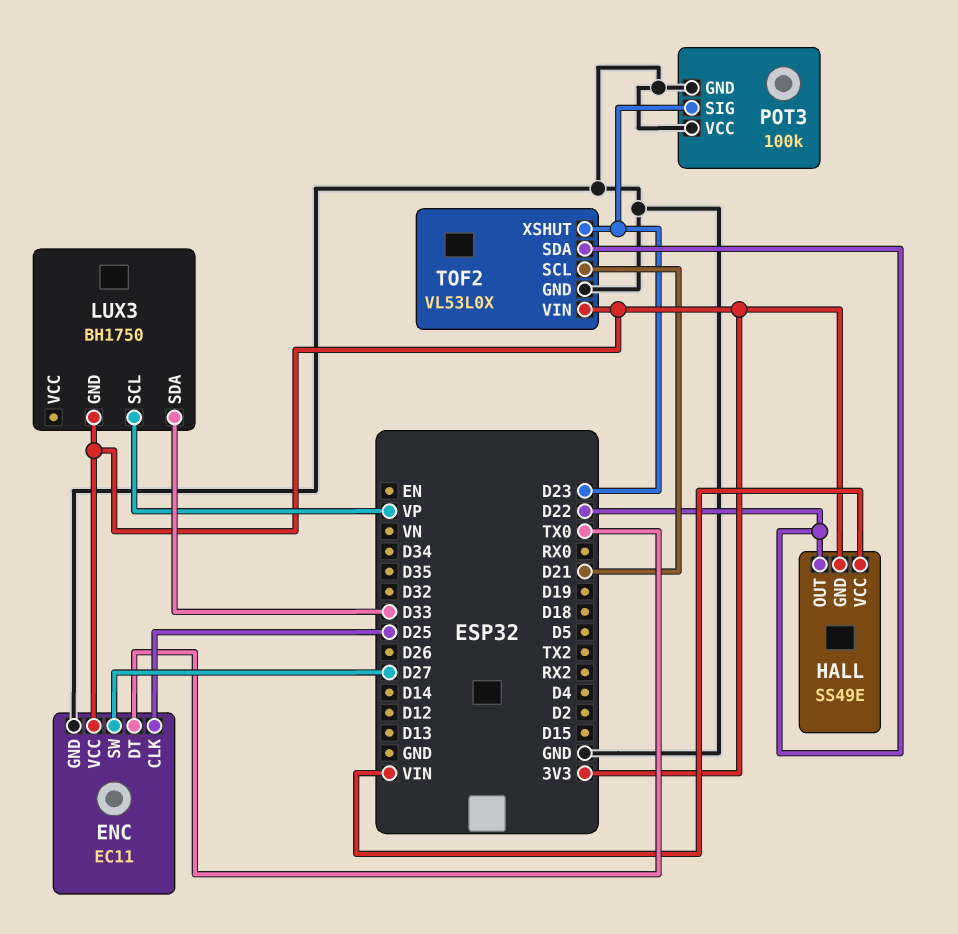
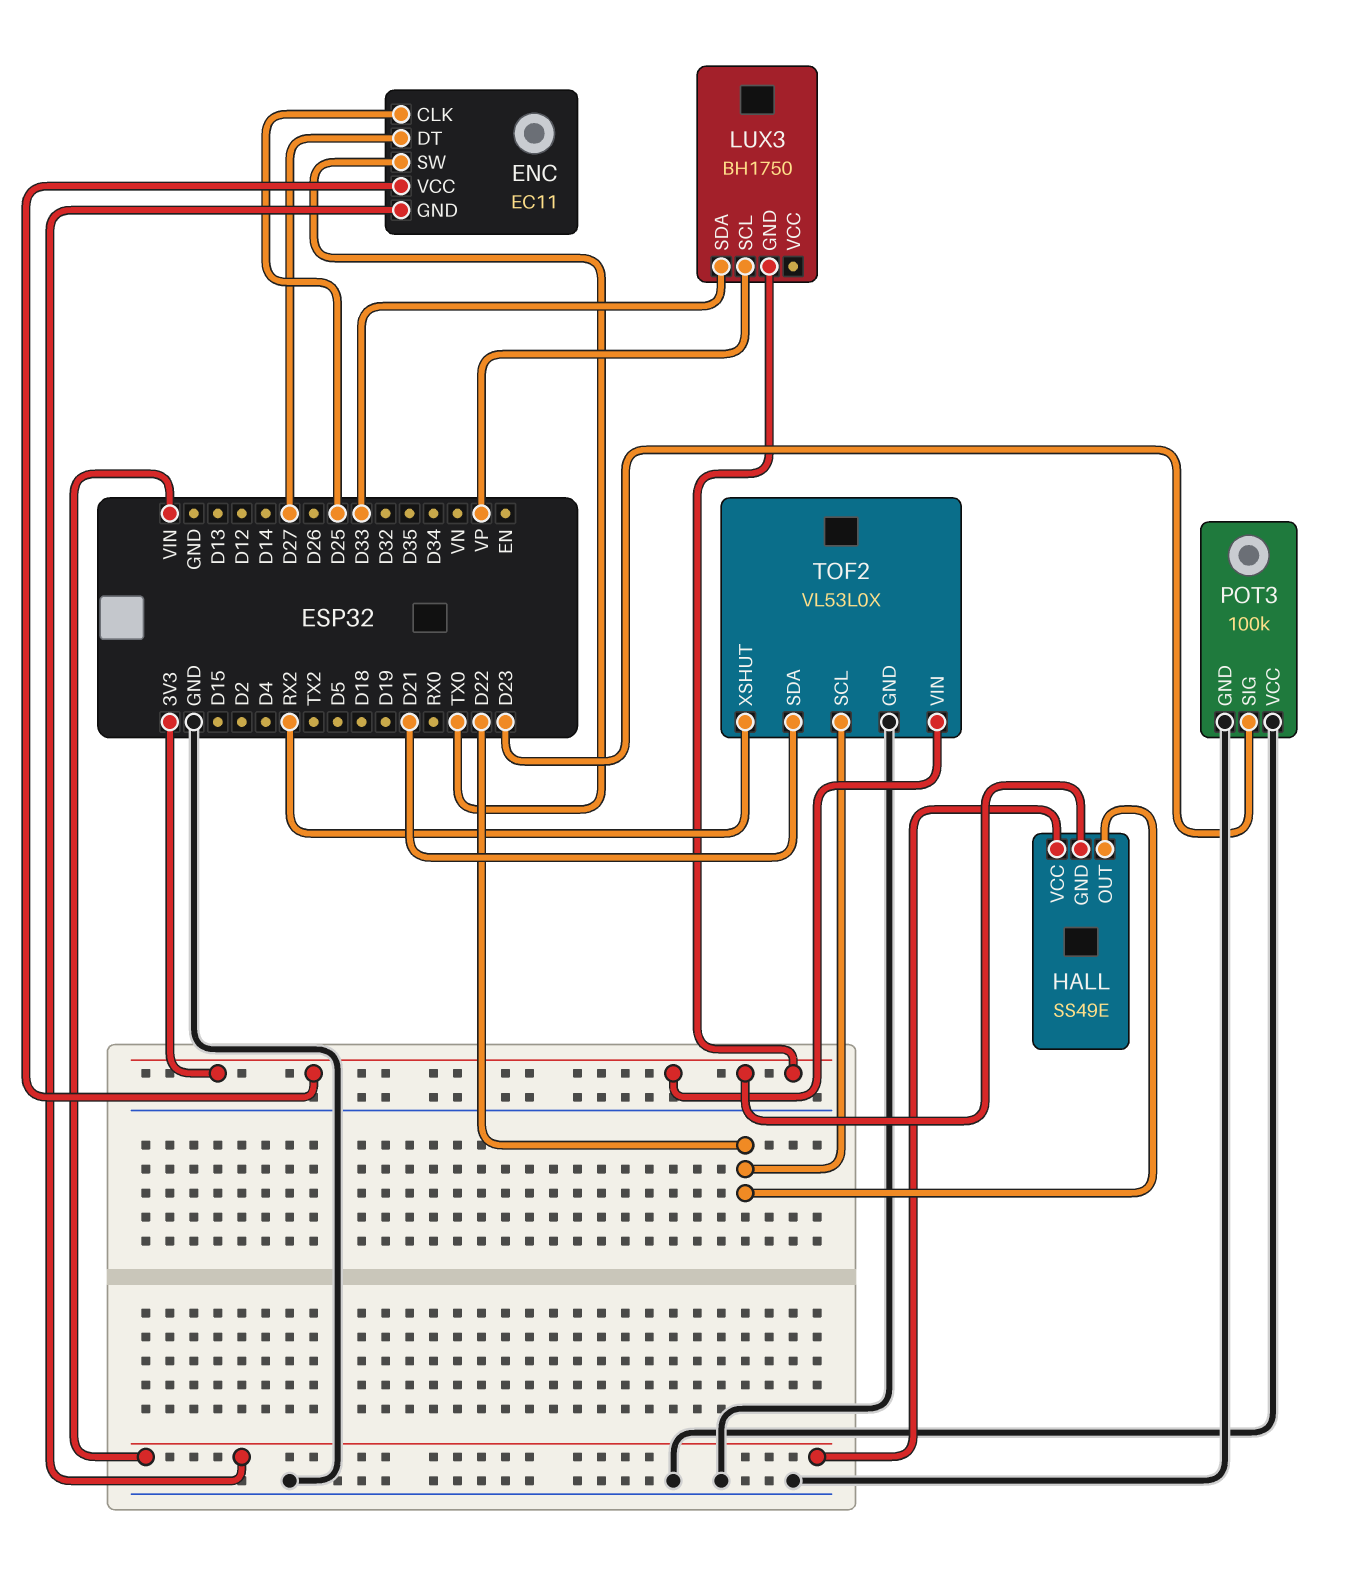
ENC pin DT: TX0 -> D27
ENC pin GND: GND -> VIN
ENC pin SW: D27 -> TX0
TOF2 pin SCL: D21 -> D22
TOF2 pin SDA: D22 -> D21
TOF2 pin XSHUT: D23 -> RX2

